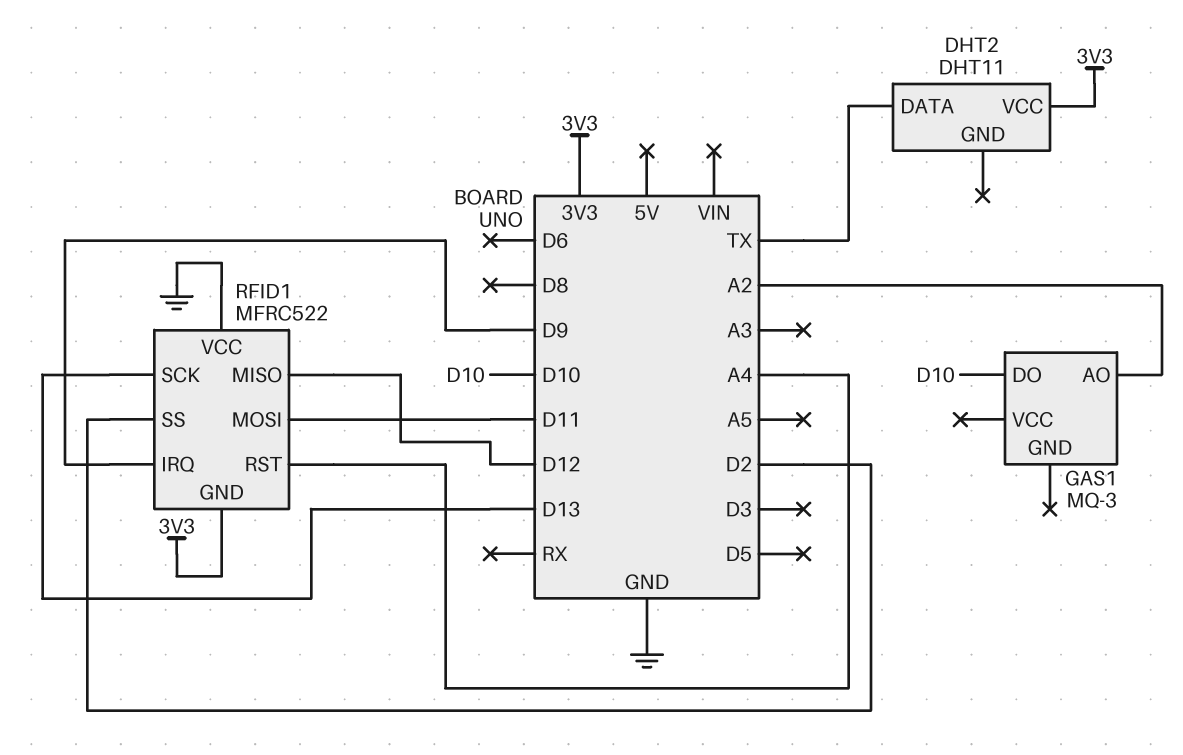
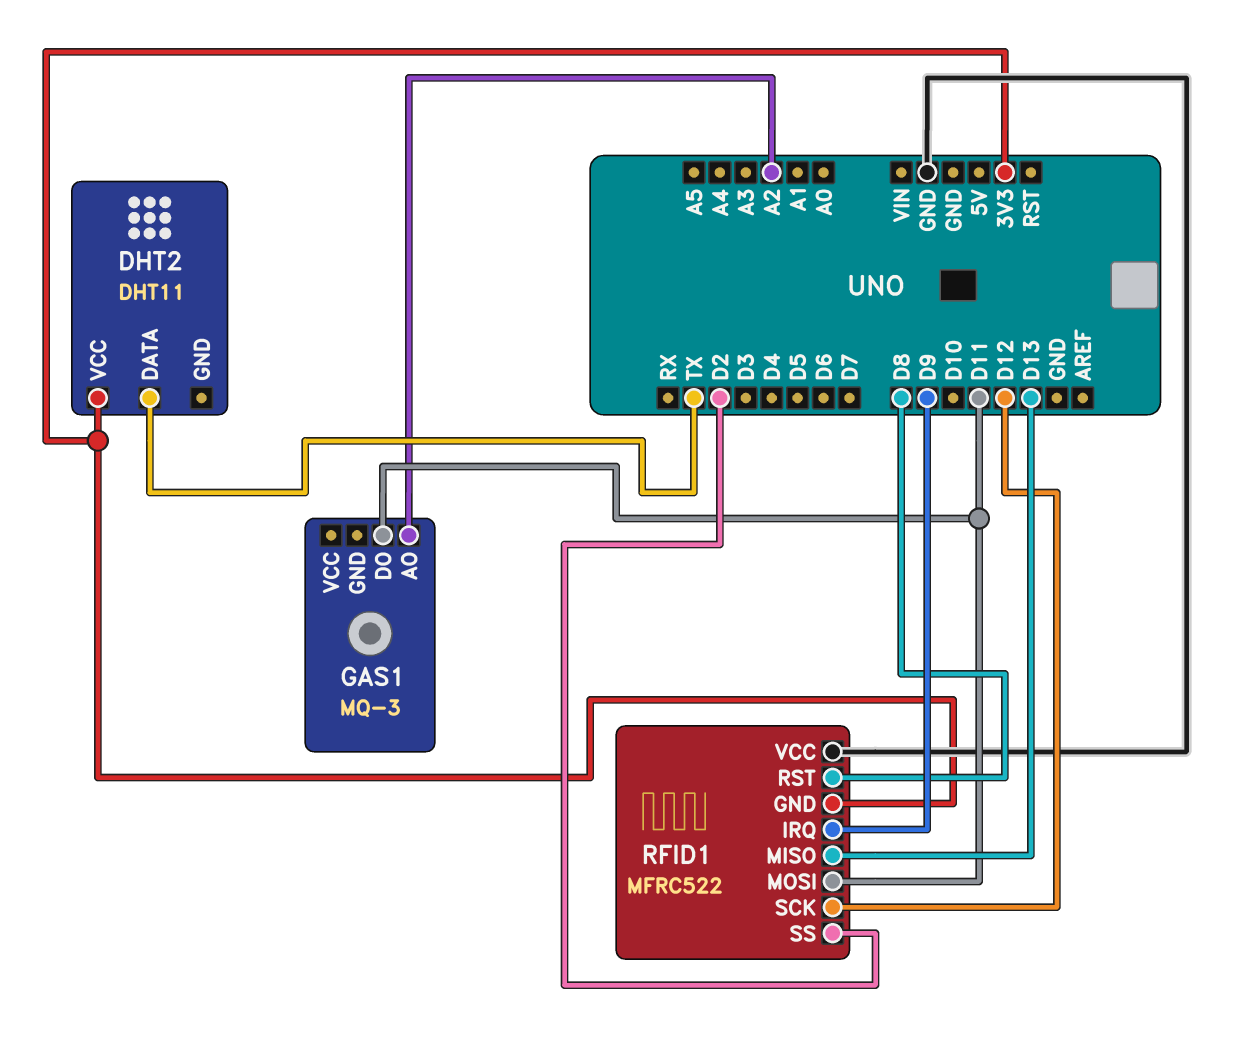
GAS1 pin DO: D10 -> D11
RFID1 pin MISO: D12 -> D13
RFID1 pin RST: A4 -> D8
RFID1 pin SCK: D13 -> D12

